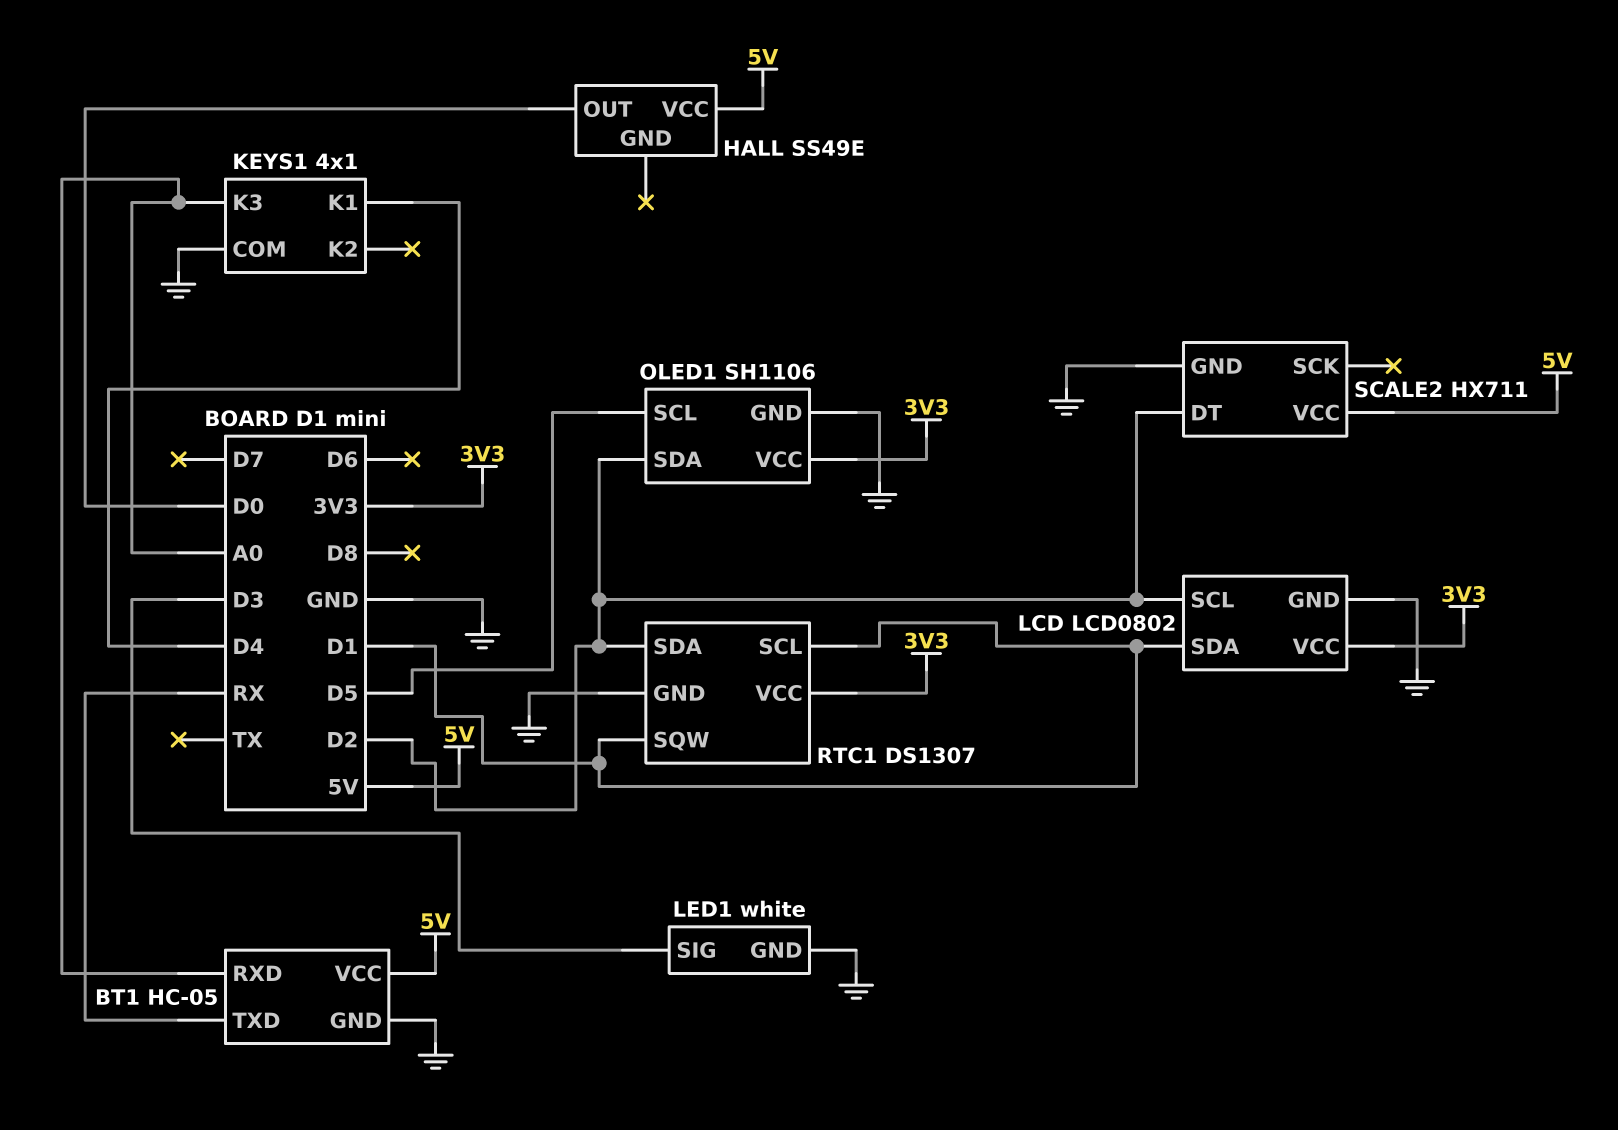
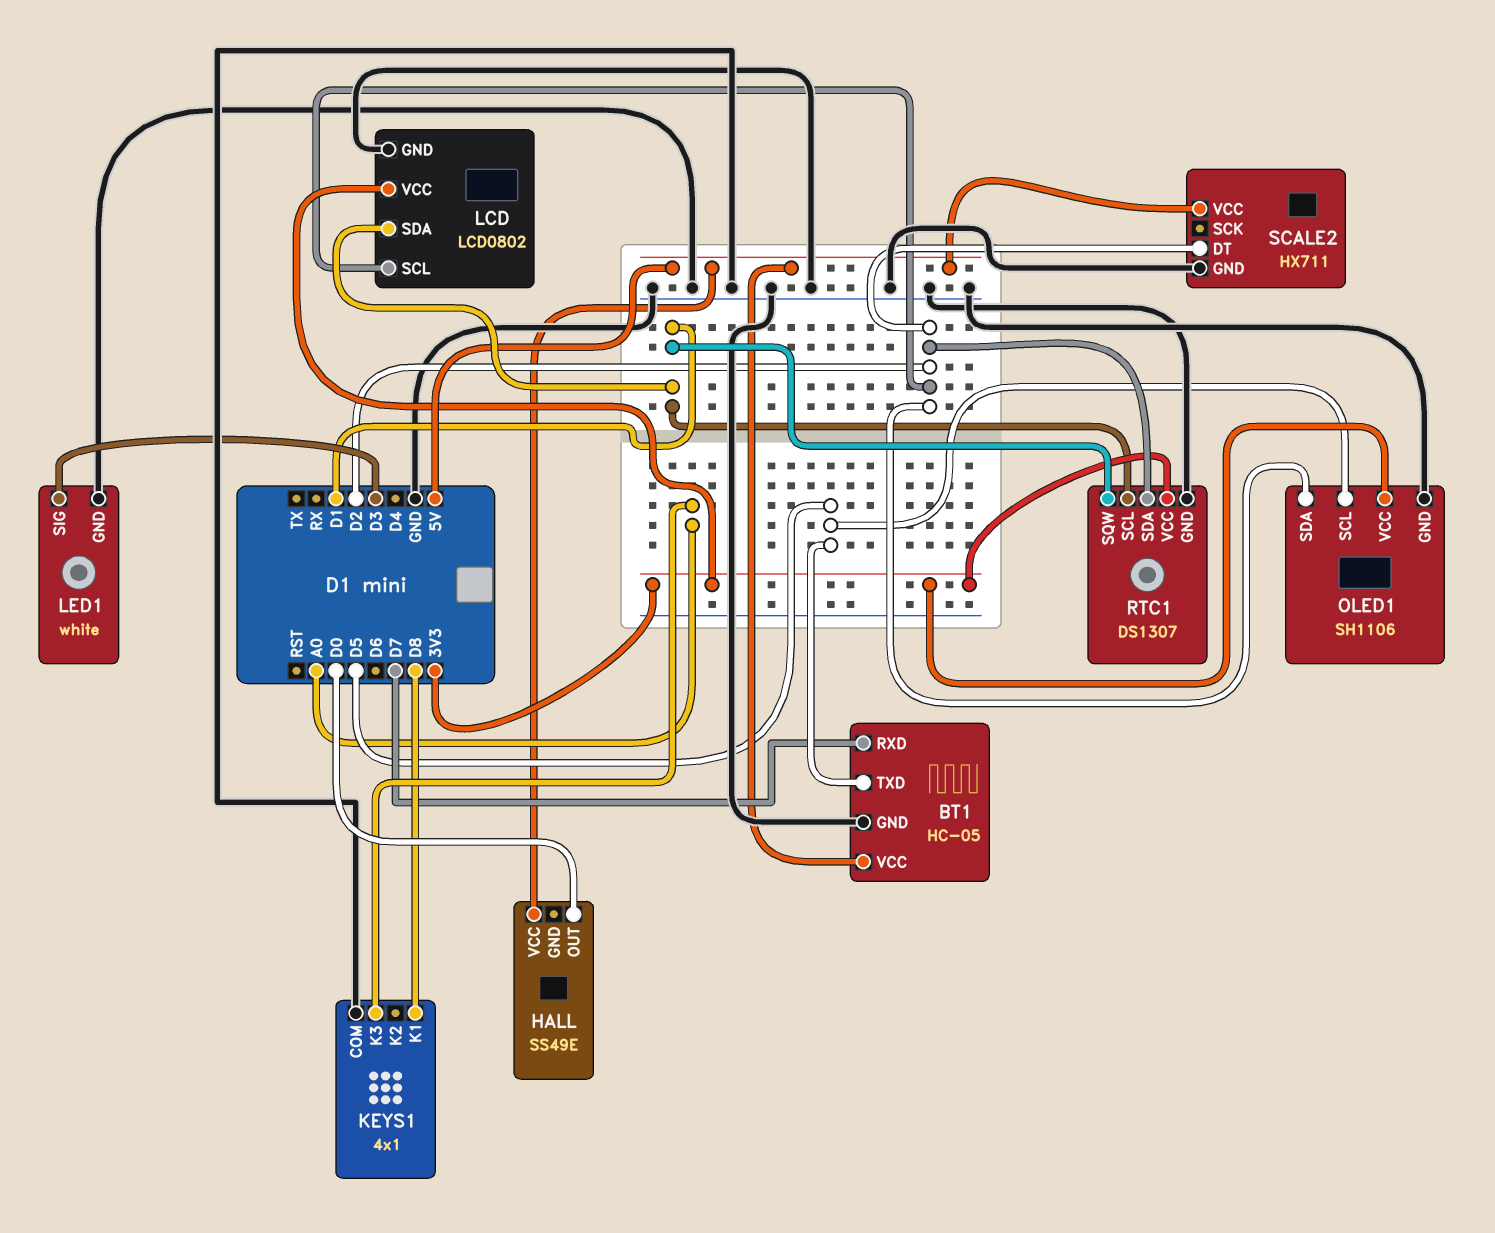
BT1 pin RXD: A0 -> D7
BT1 pin TXD: RX -> D5
KEYS1 pin K1: D4 -> D8

